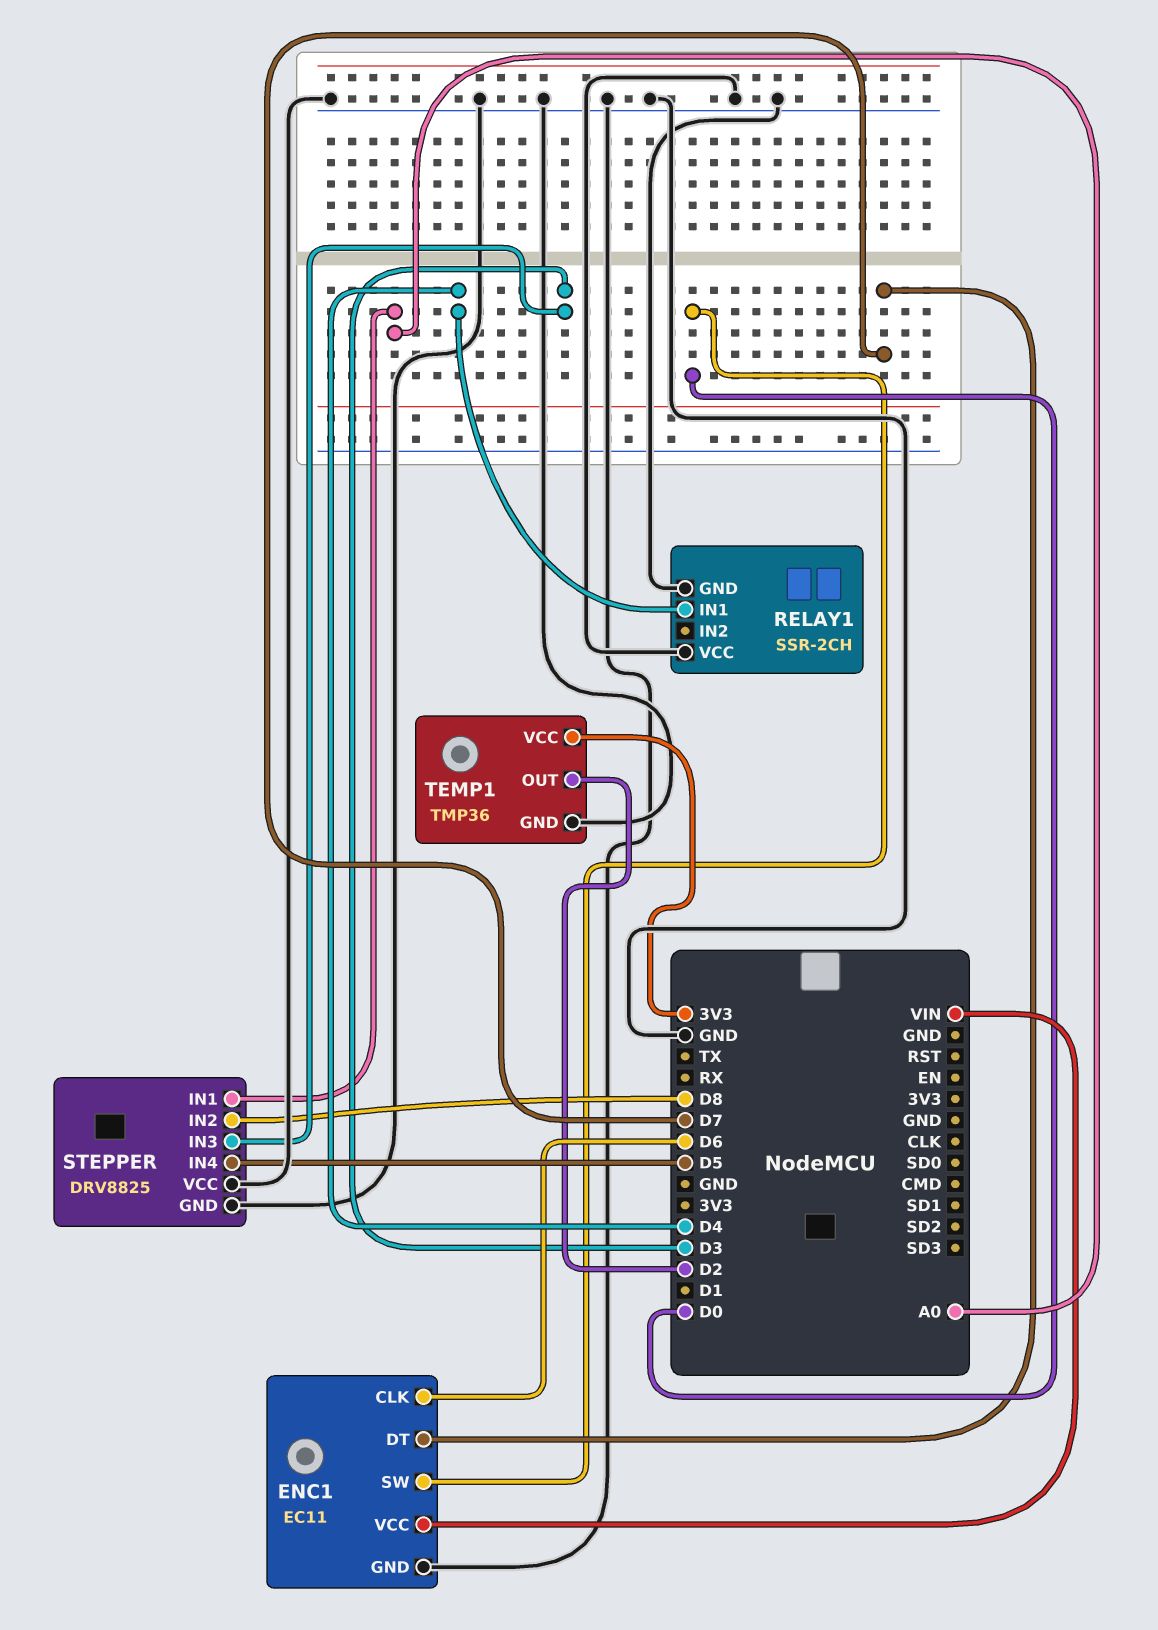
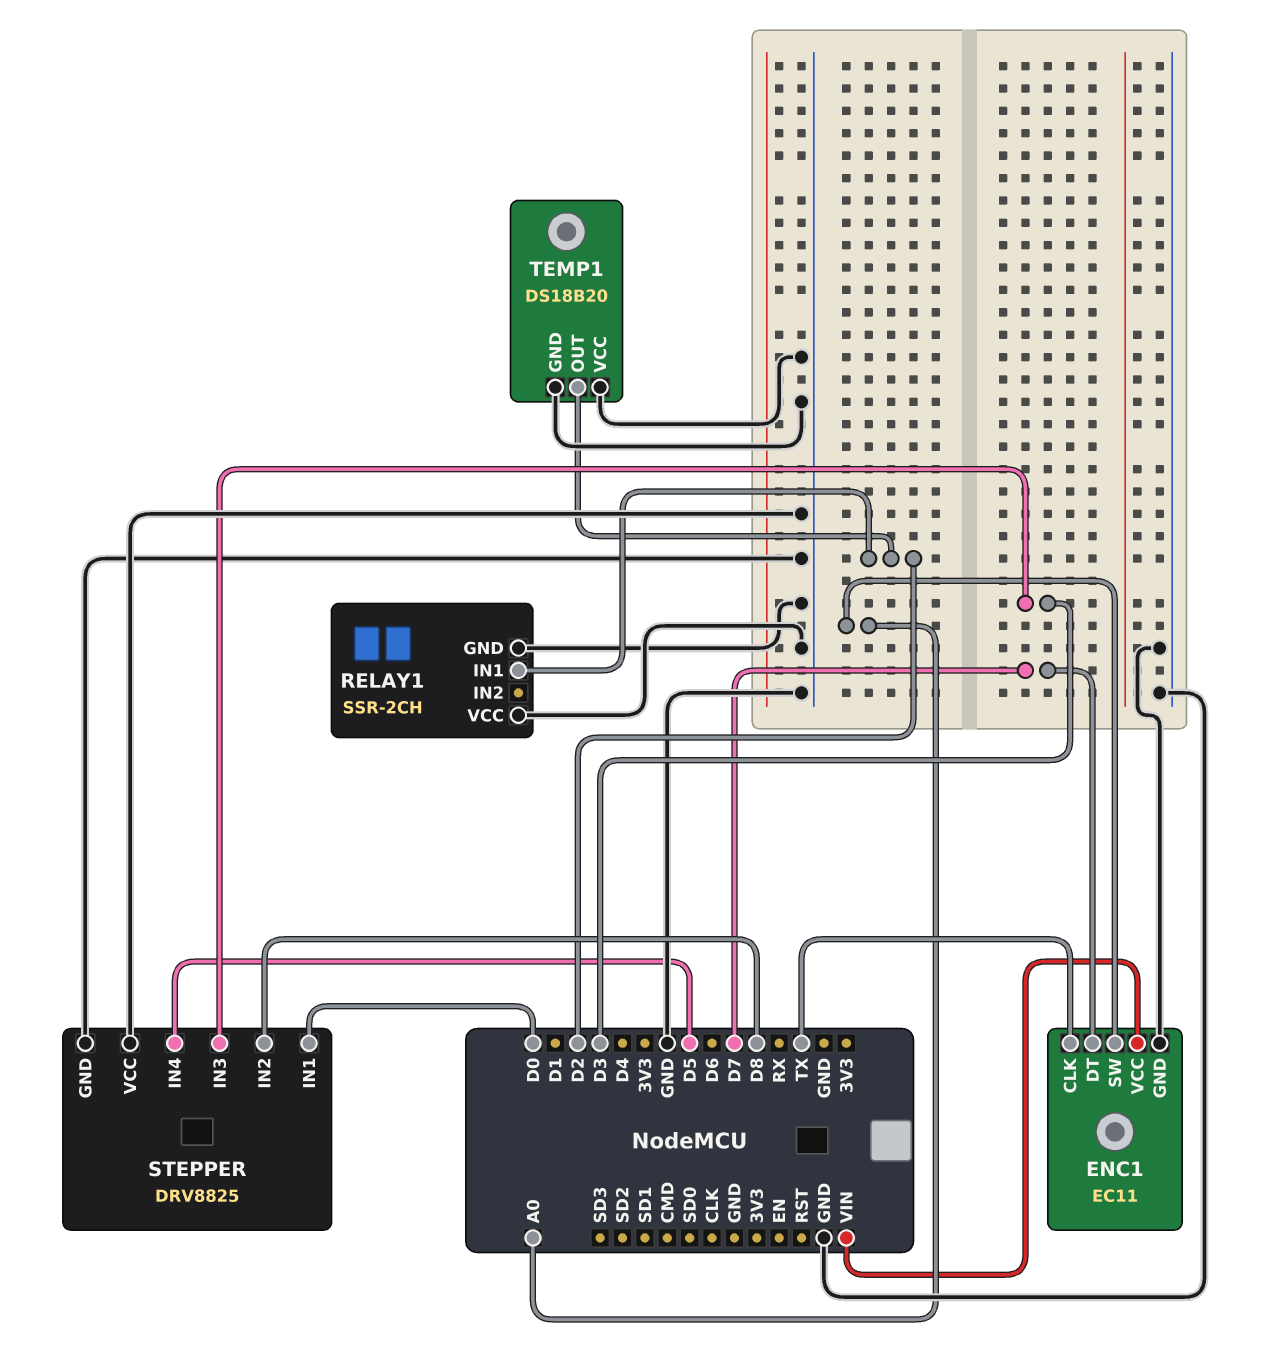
ENC1 pin CLK: D6 -> TX
ENC1 pin SW: D0 -> A0
RELAY1 pin IN1: D4 -> D2
STEPPER pin IN1: A0 -> D0
TEMP1: TMP36 -> DS18B20
TEMP1 pin VCC: 3V3 -> GND

